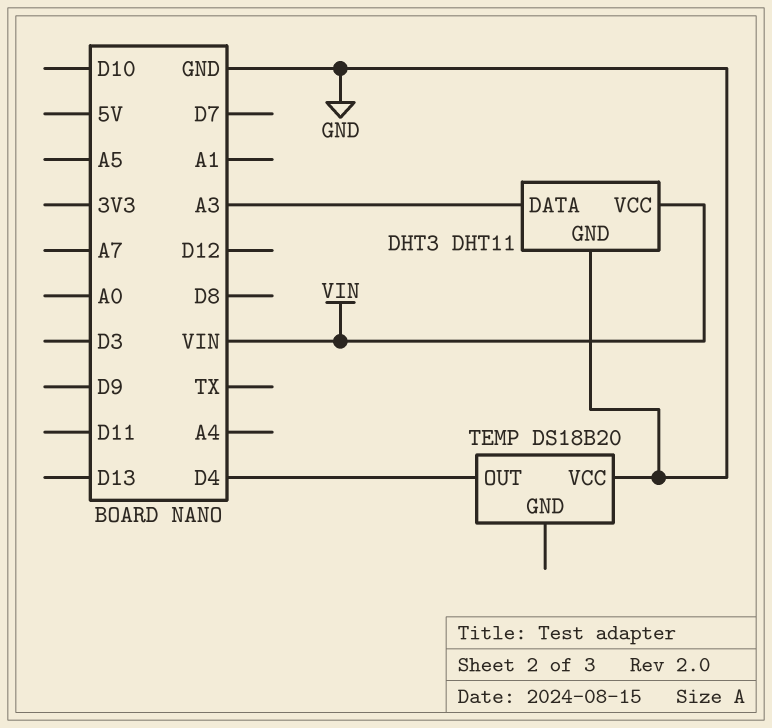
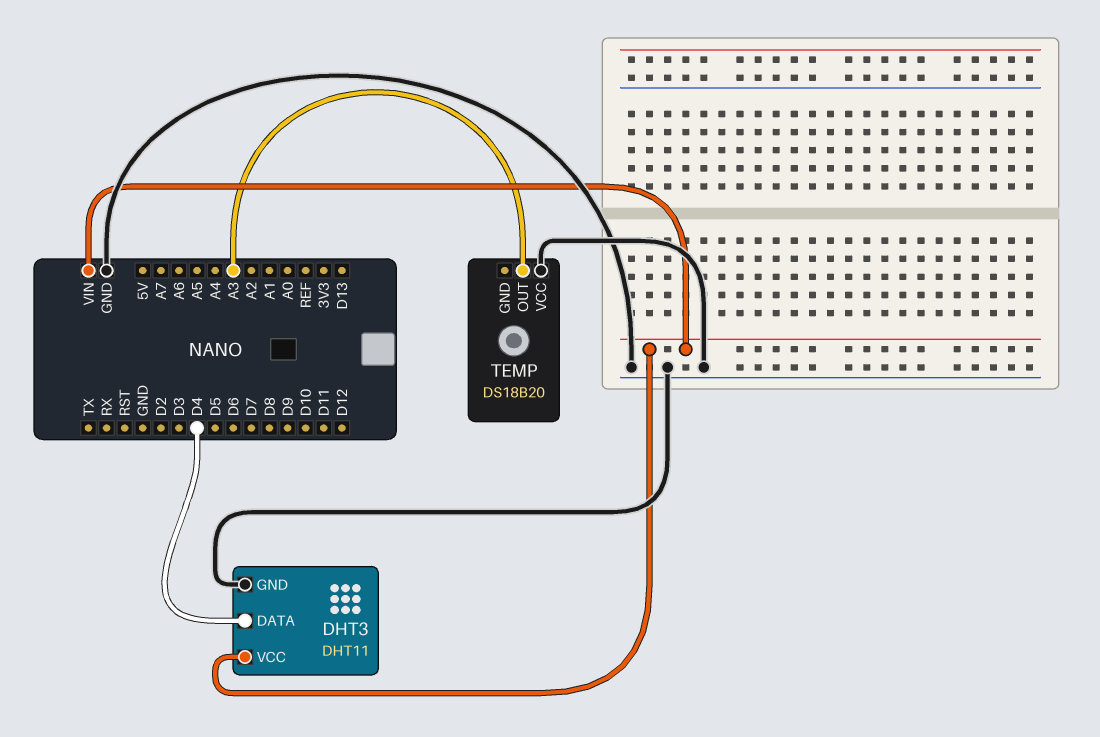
DHT3 pin DATA: A3 -> D4
TEMP pin OUT: D4 -> A3

